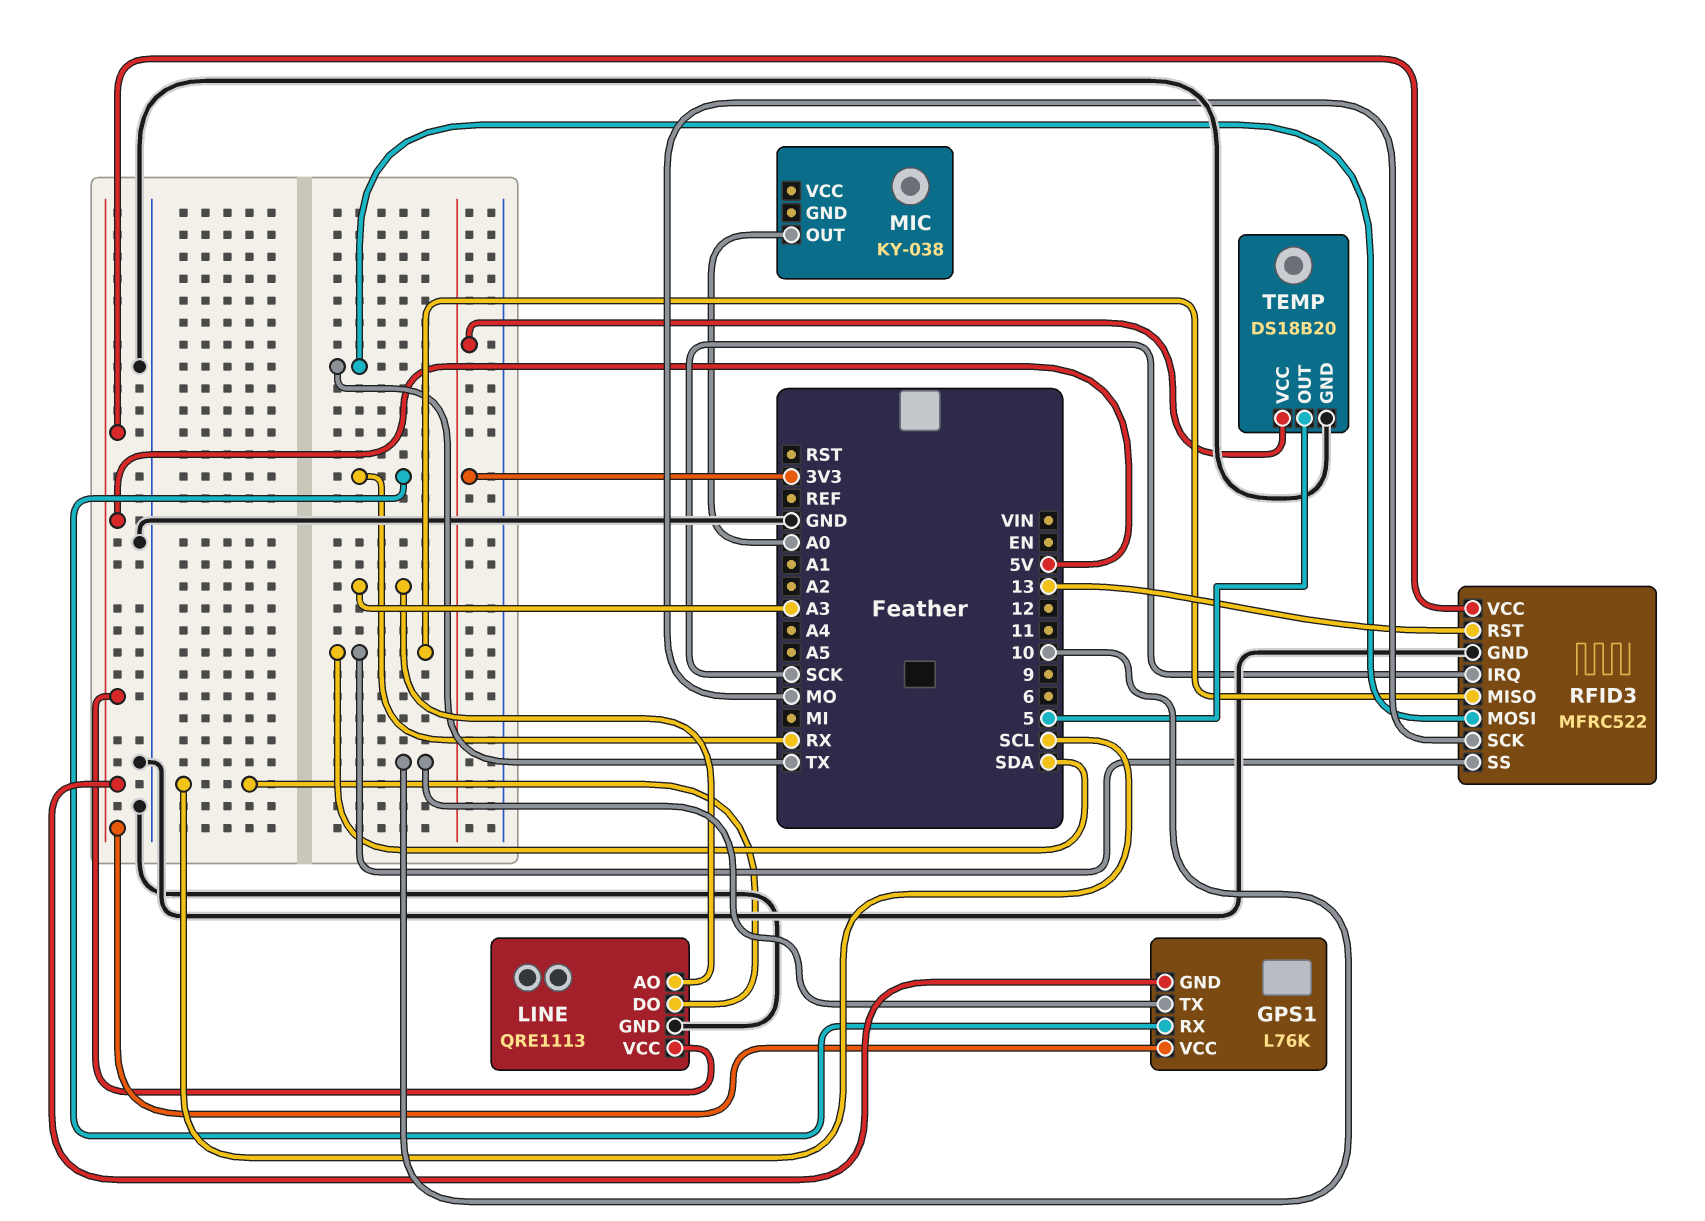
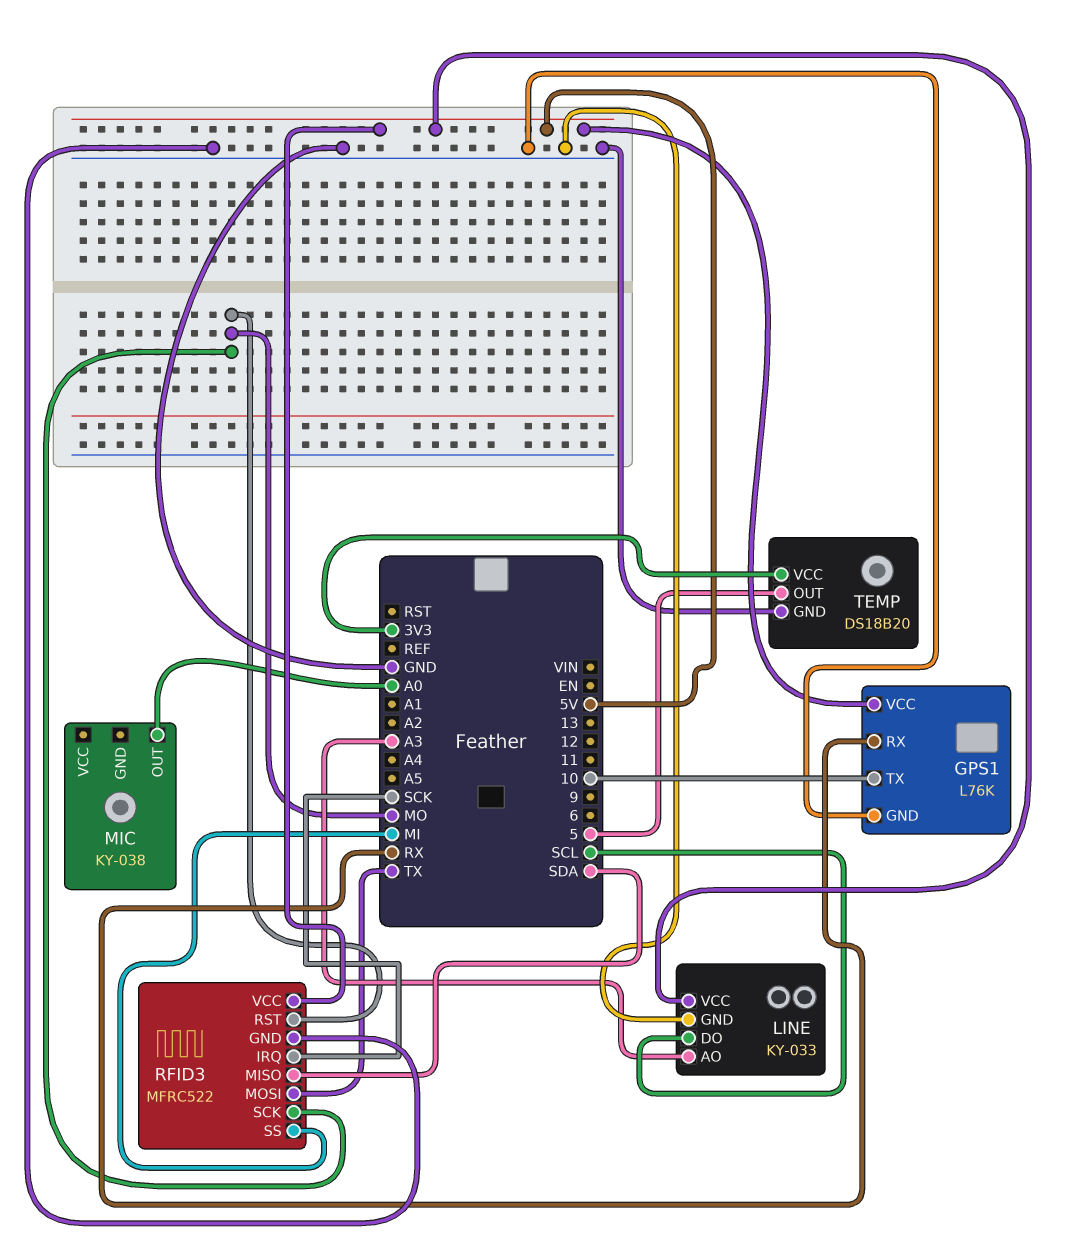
GPS1 pin GND: 5V -> GND
LINE: QRE1113 -> KY-033
RFID3 pin RST: 13 -> MO
RFID3 pin SS: SDA -> MI

